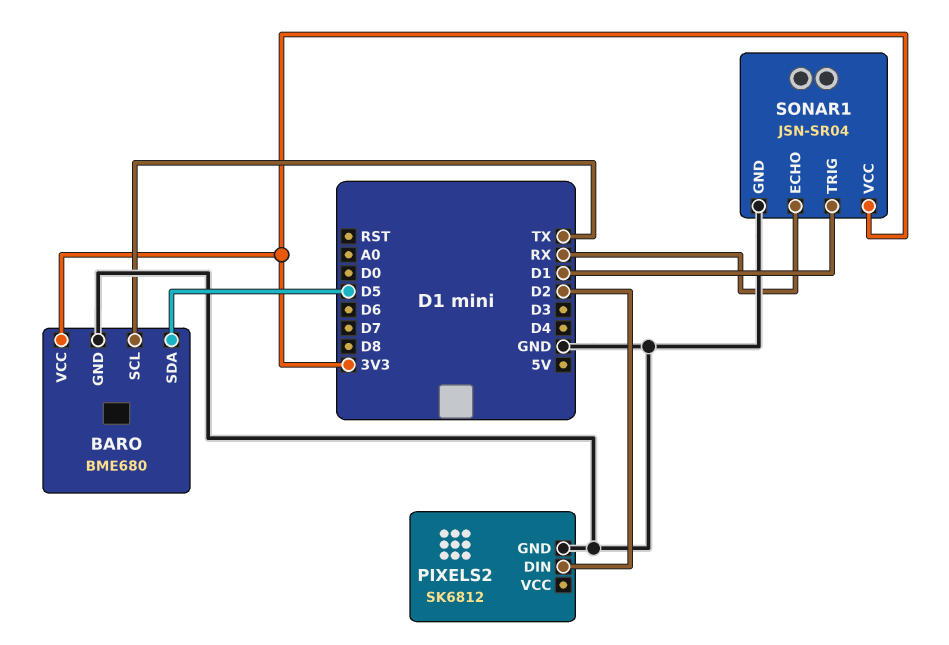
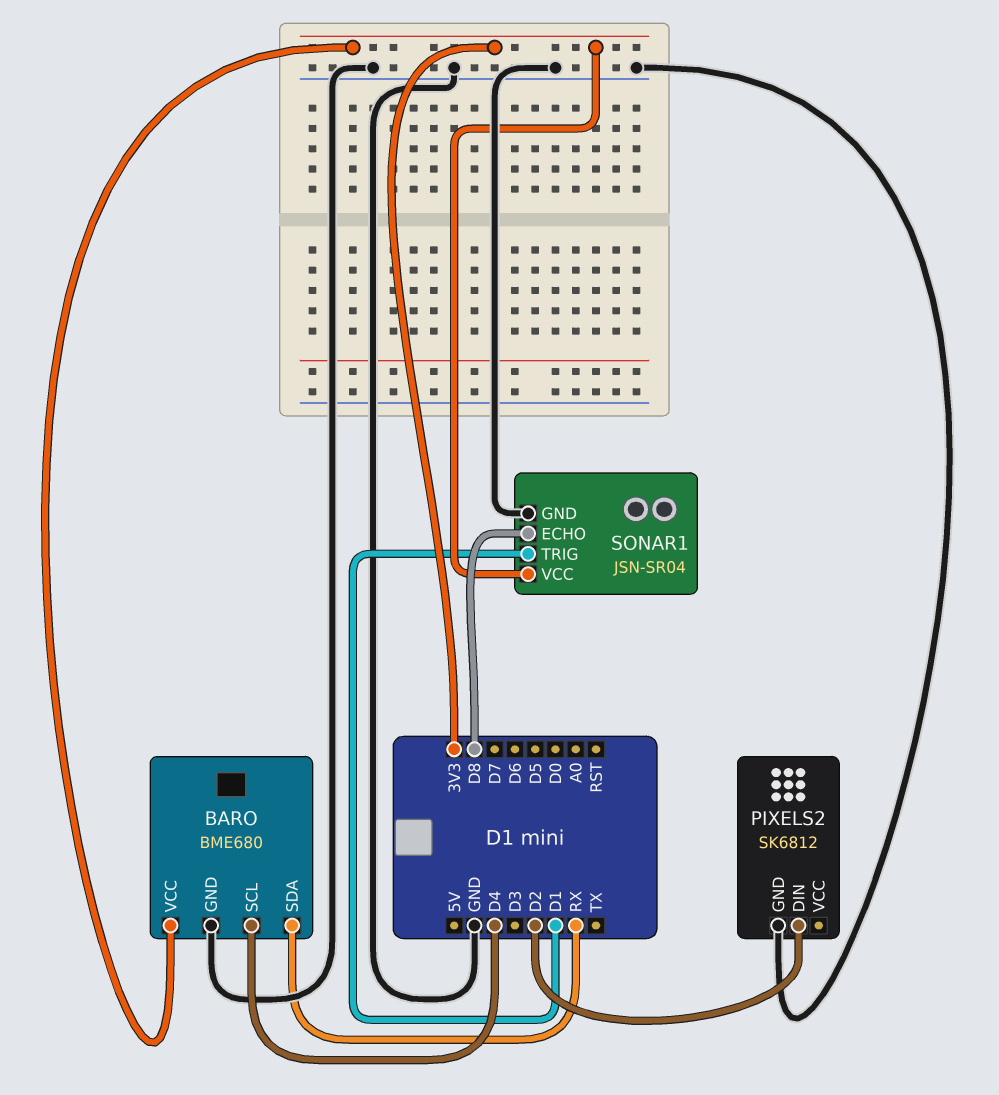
BARO pin SCL: TX -> D4
BARO pin SDA: D5 -> RX
SONAR1 pin ECHO: RX -> D8

